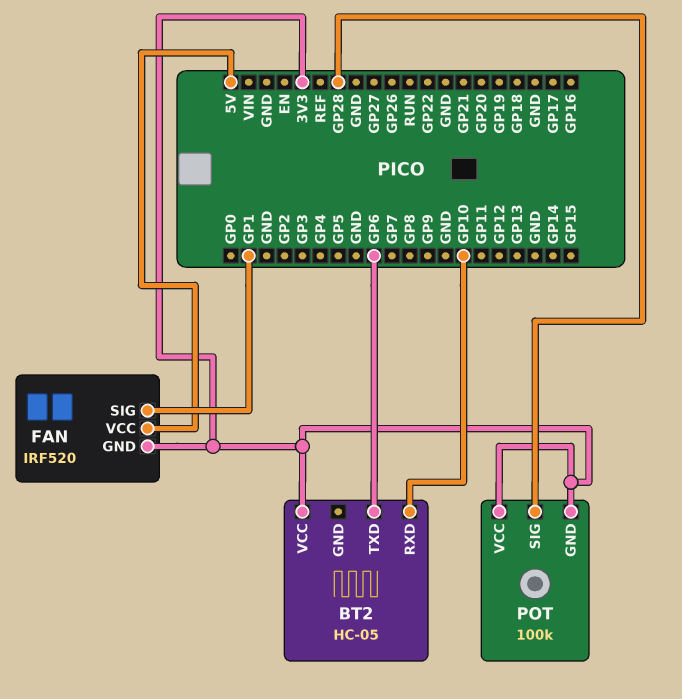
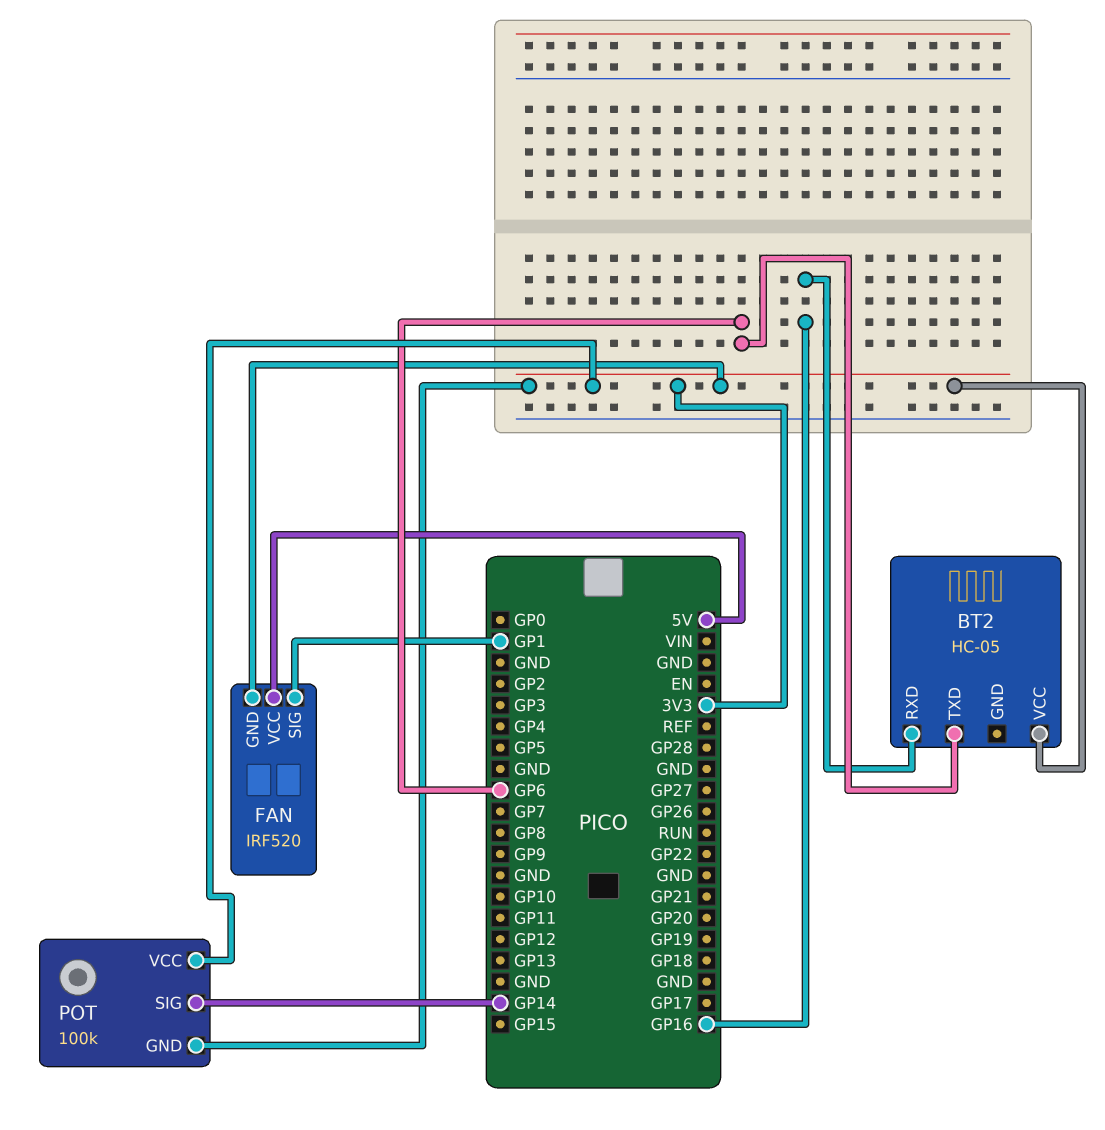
BT2 pin RXD: GP10 -> GP16
POT pin SIG: GP28 -> GP14

